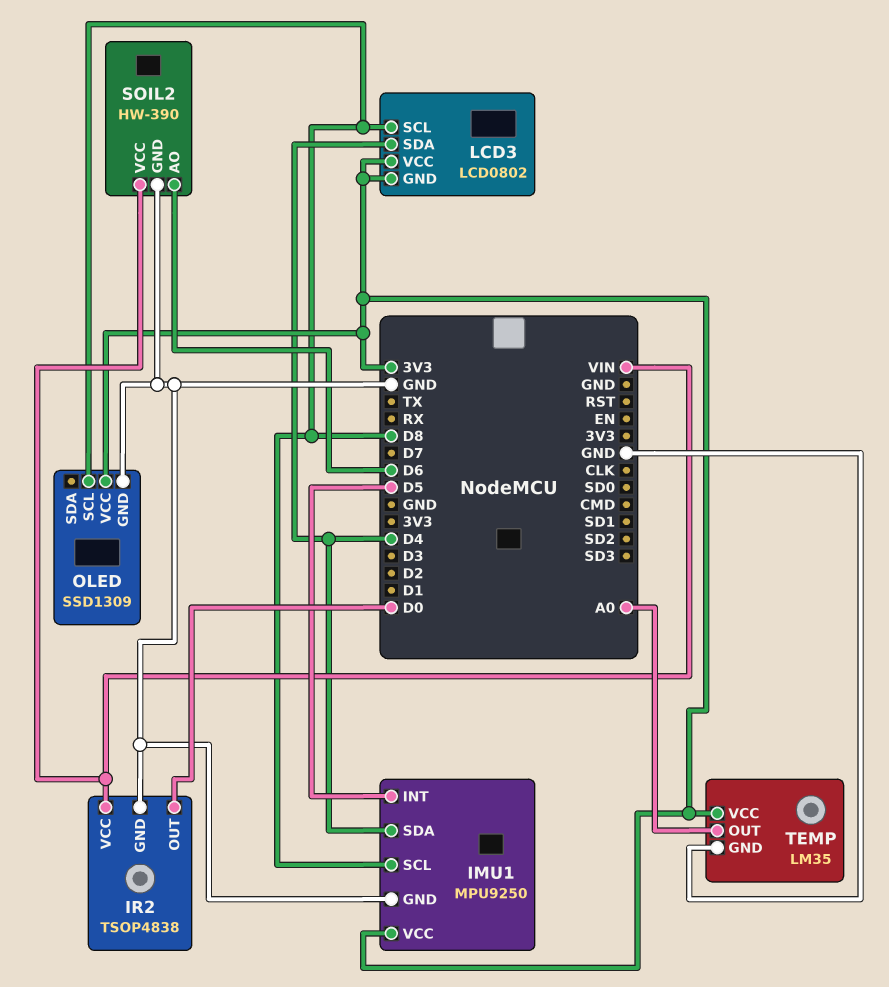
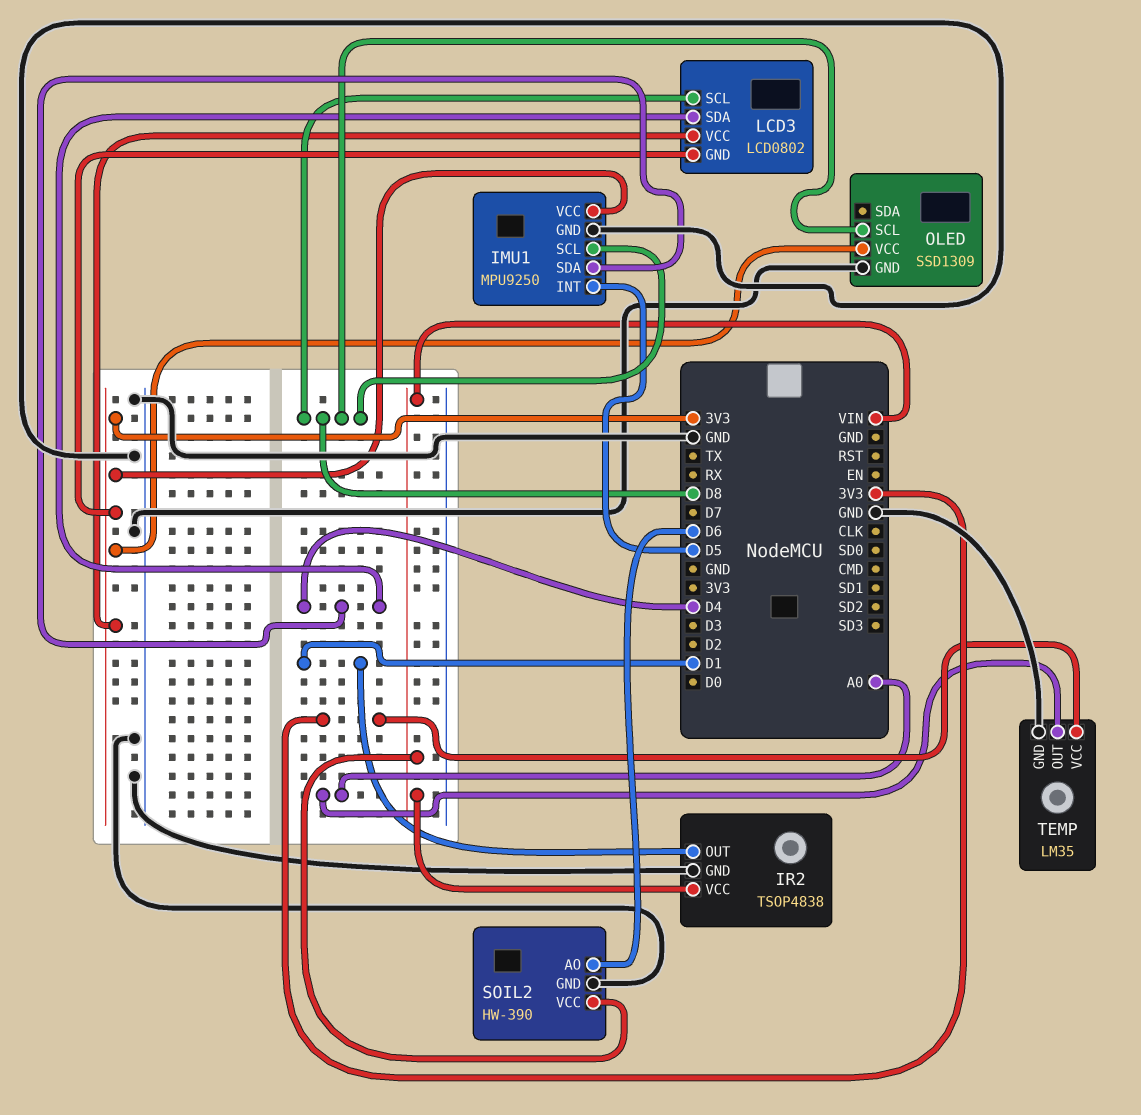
IR2 pin OUT: D0 -> D1

